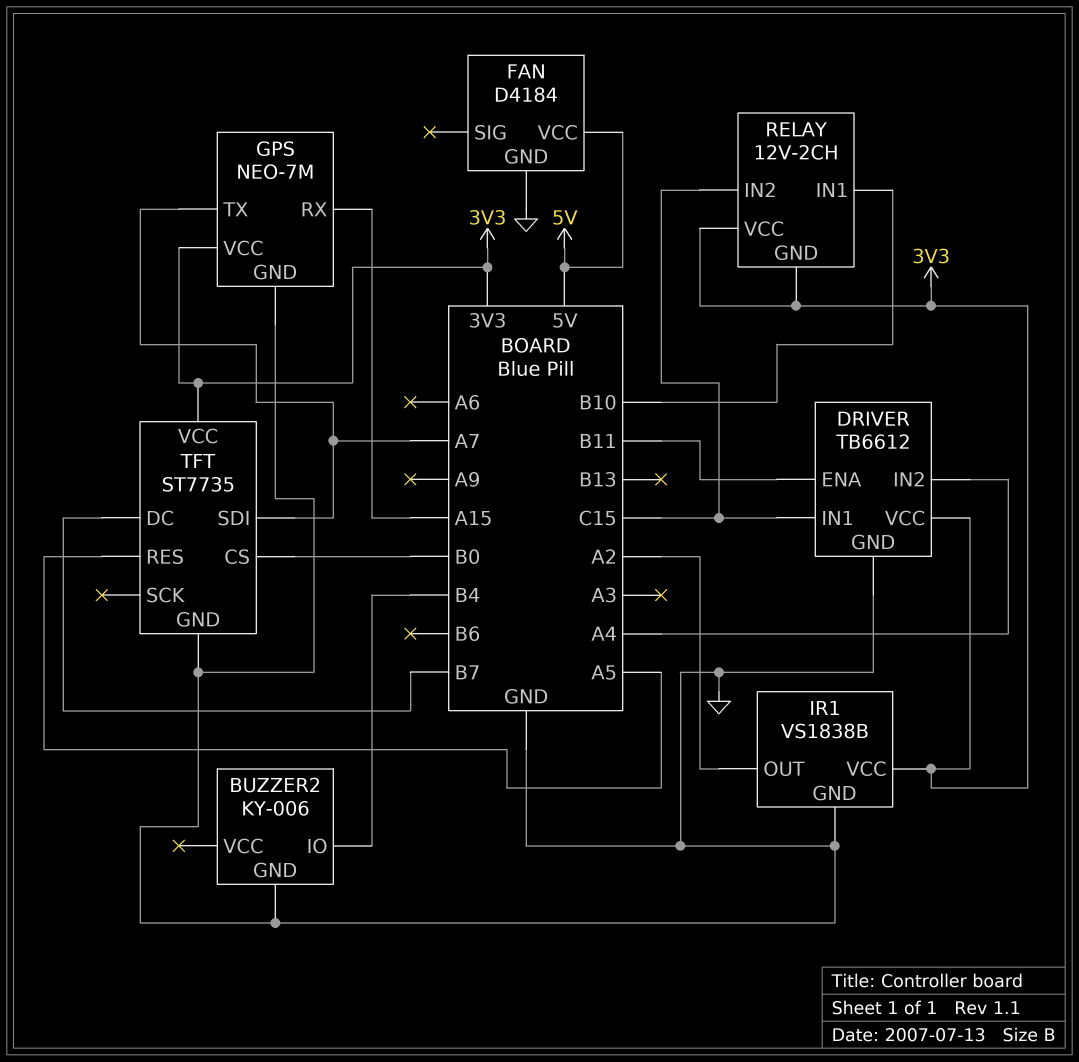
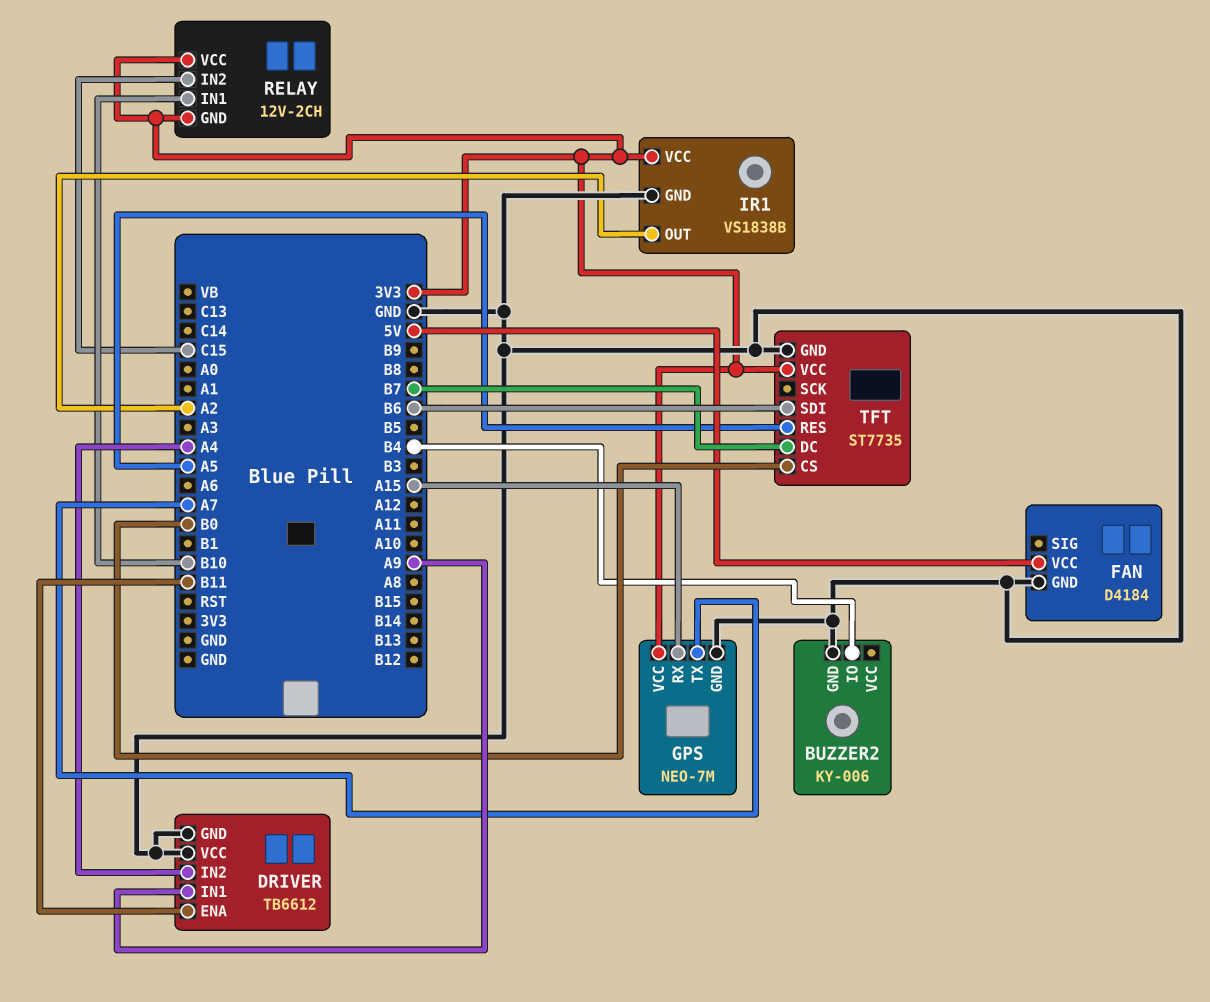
DRIVER pin IN1: C15 -> A9
DRIVER pin VCC: 3V3 -> GND
TFT pin SDI: A7 -> B6

